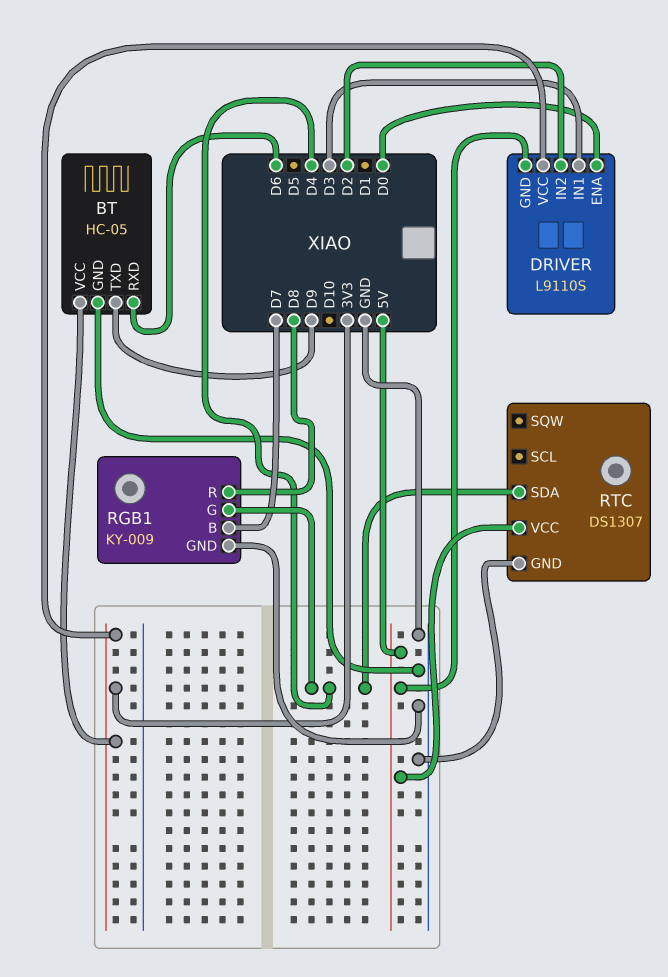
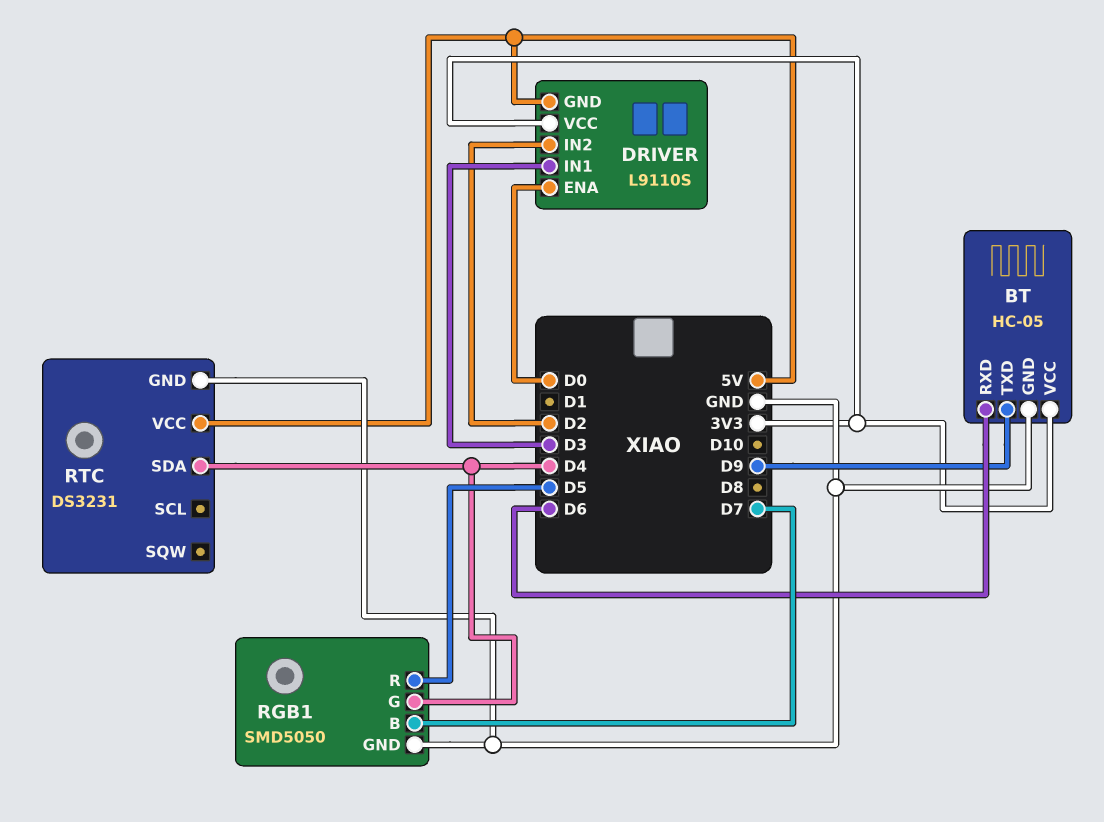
RGB1: KY-009 -> SMD5050
RGB1 pin R: D8 -> D5
RTC: DS1307 -> DS3231

